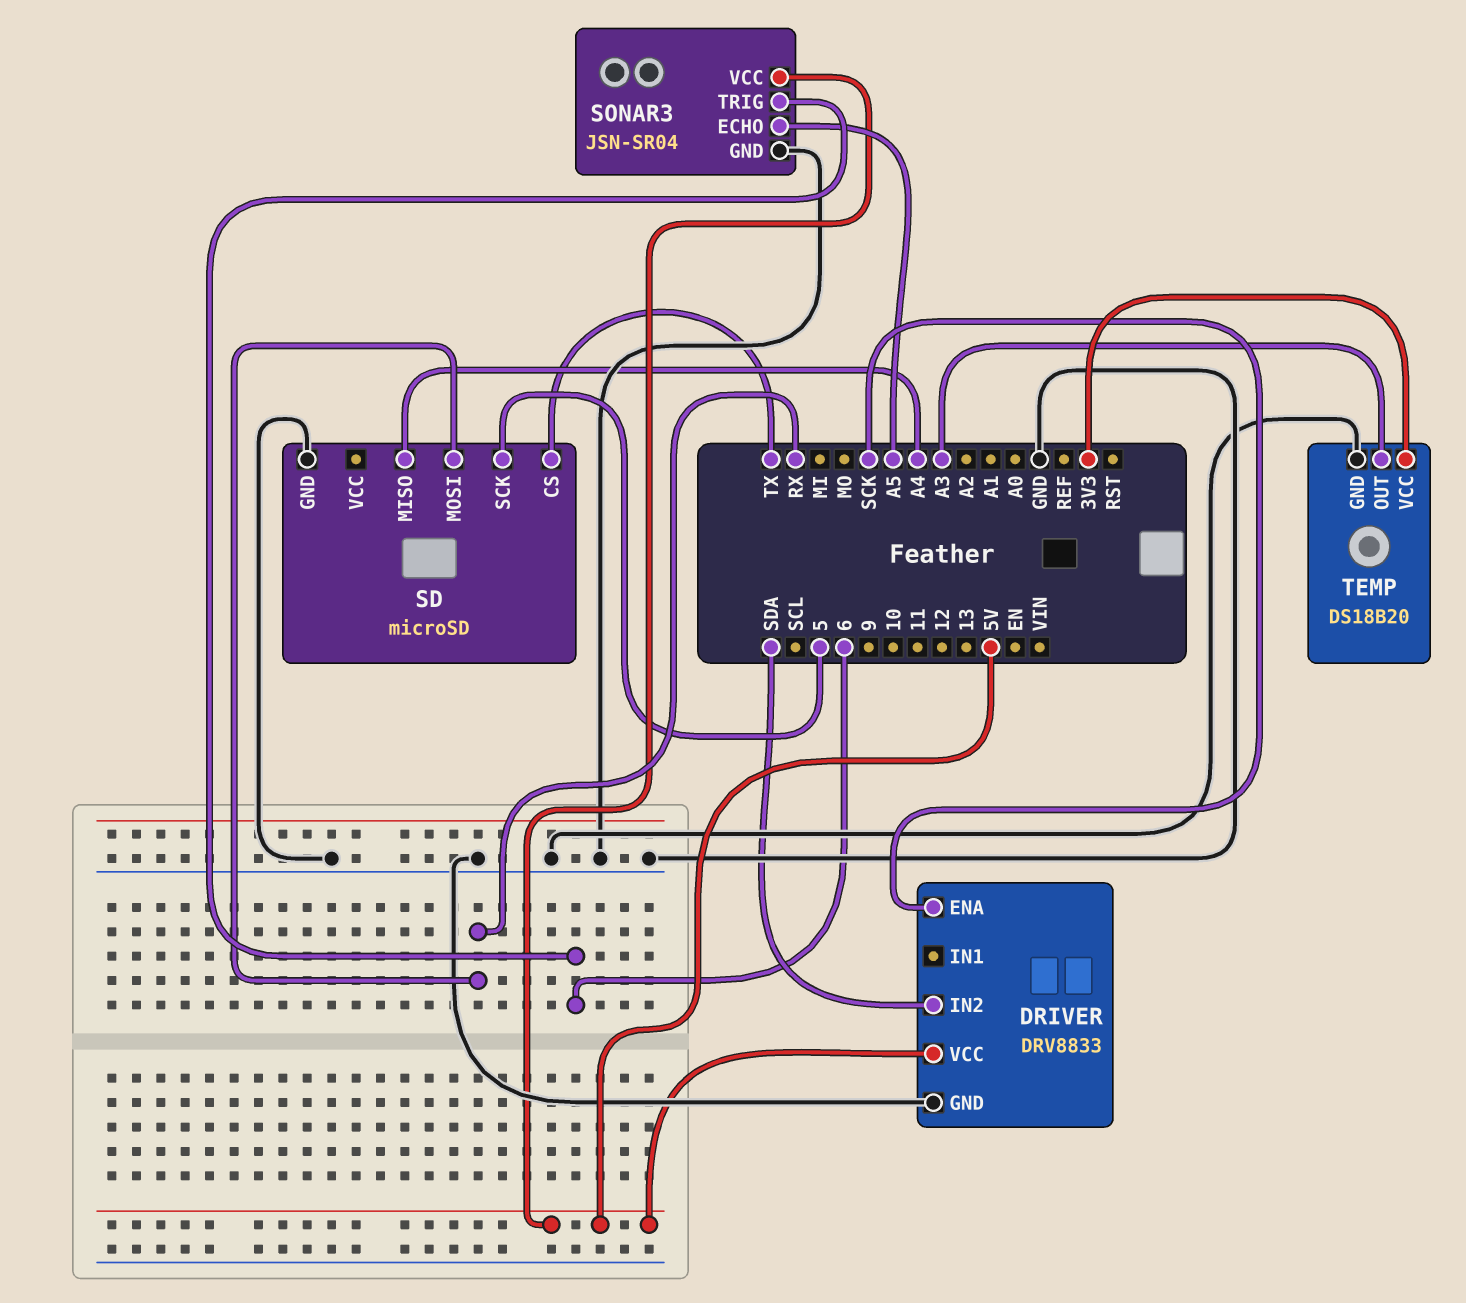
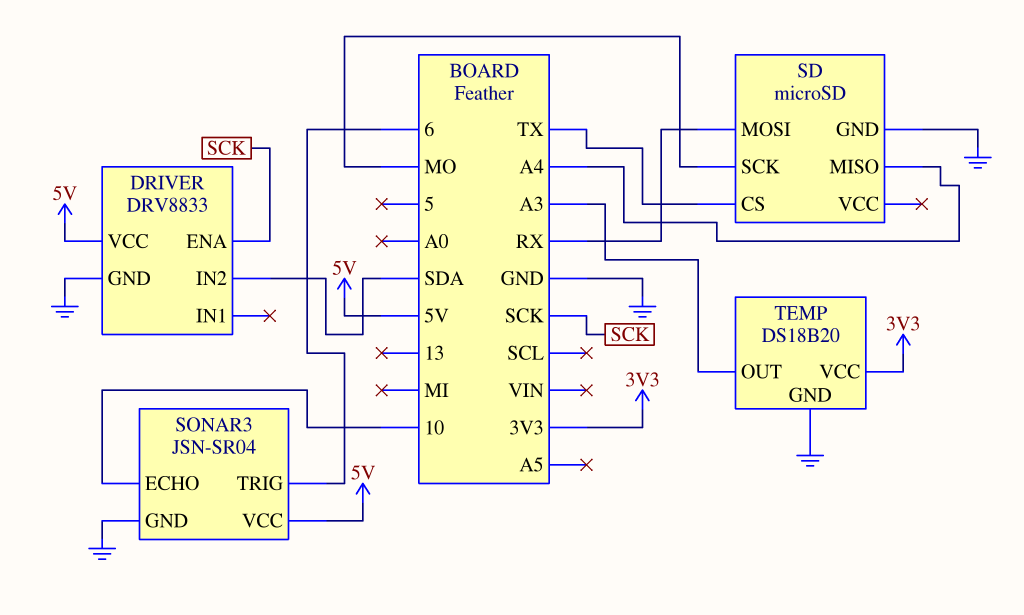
SD pin SCK: 5 -> MO
SONAR3 pin ECHO: A5 -> 10

